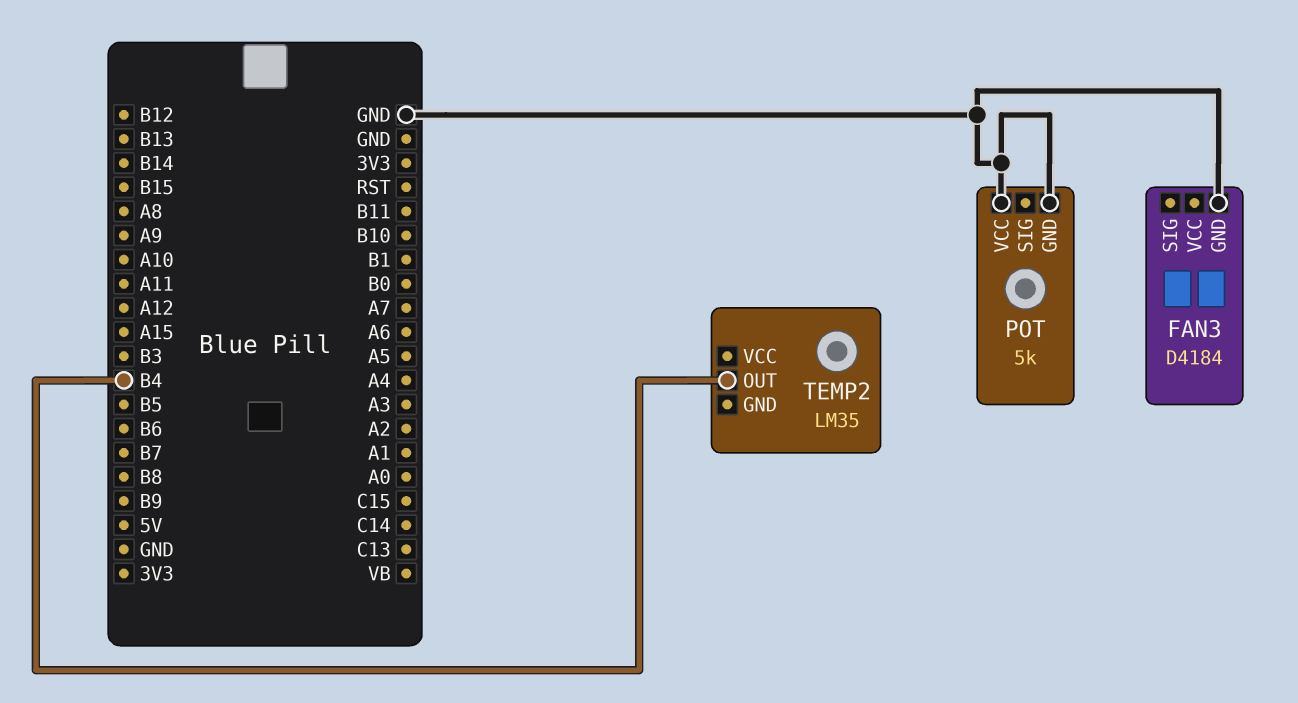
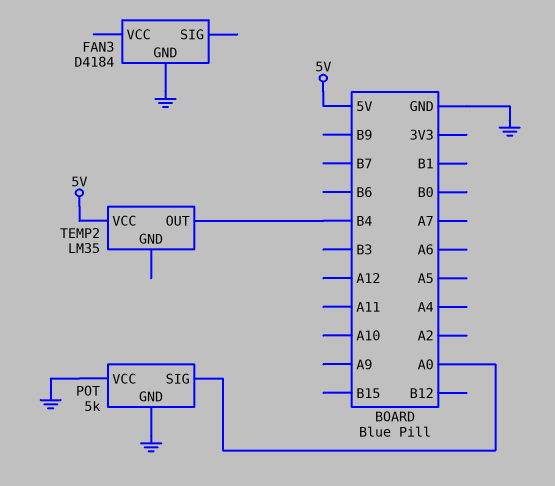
POT pin SIG: none -> A0
TEMP2 pin VCC: none -> 5V

